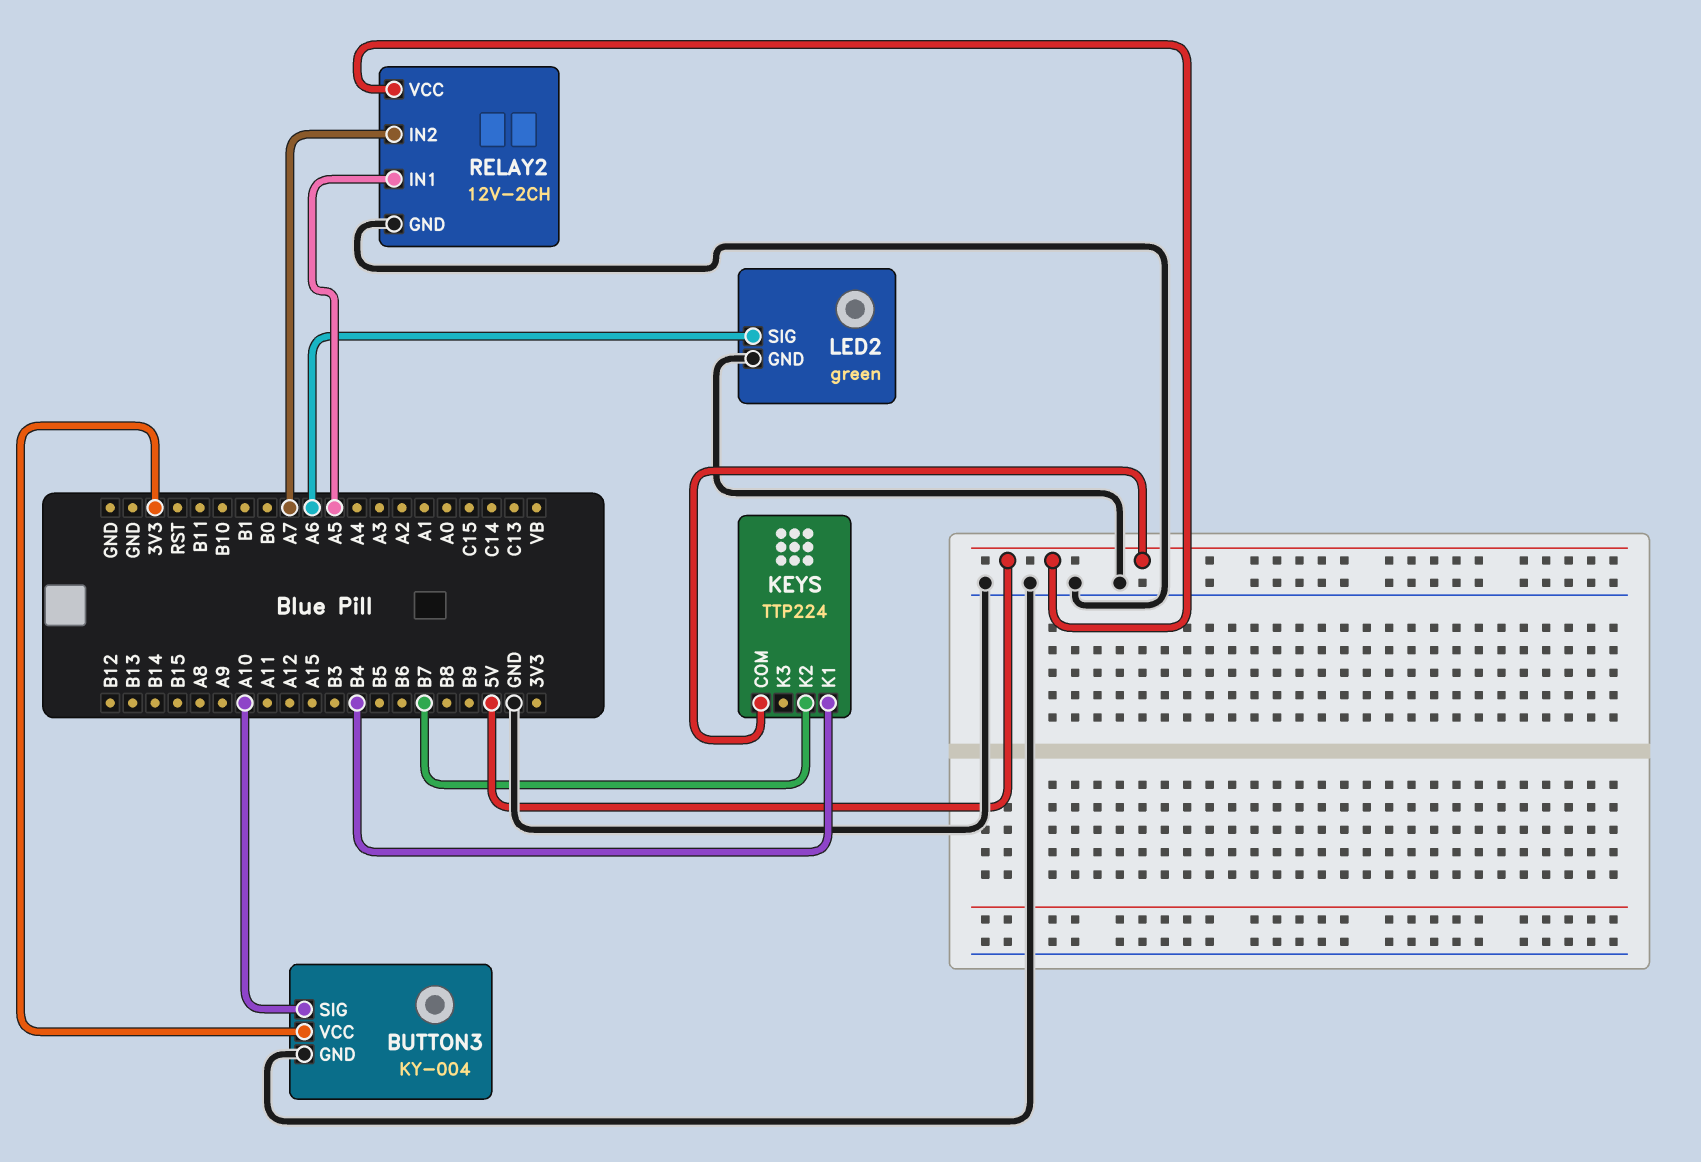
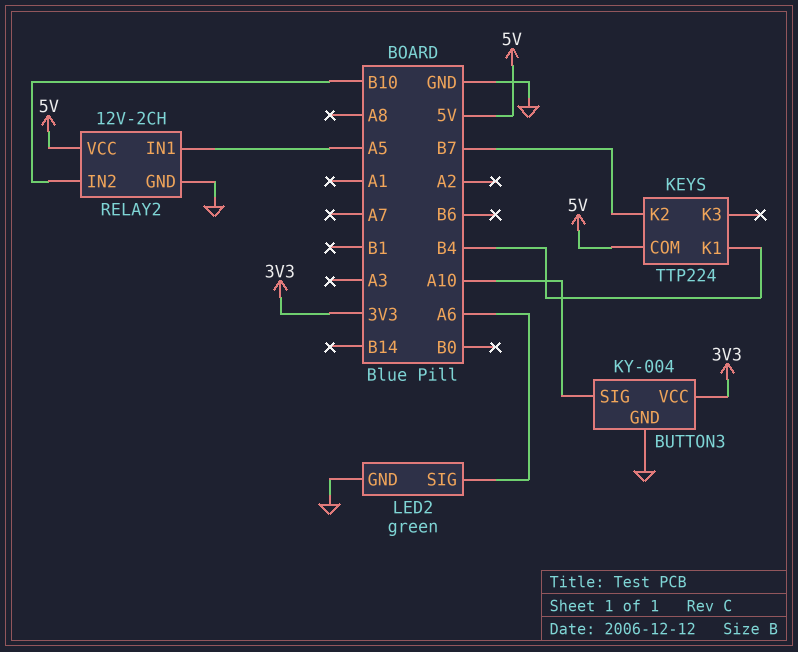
RELAY2 pin IN2: A7 -> B10

